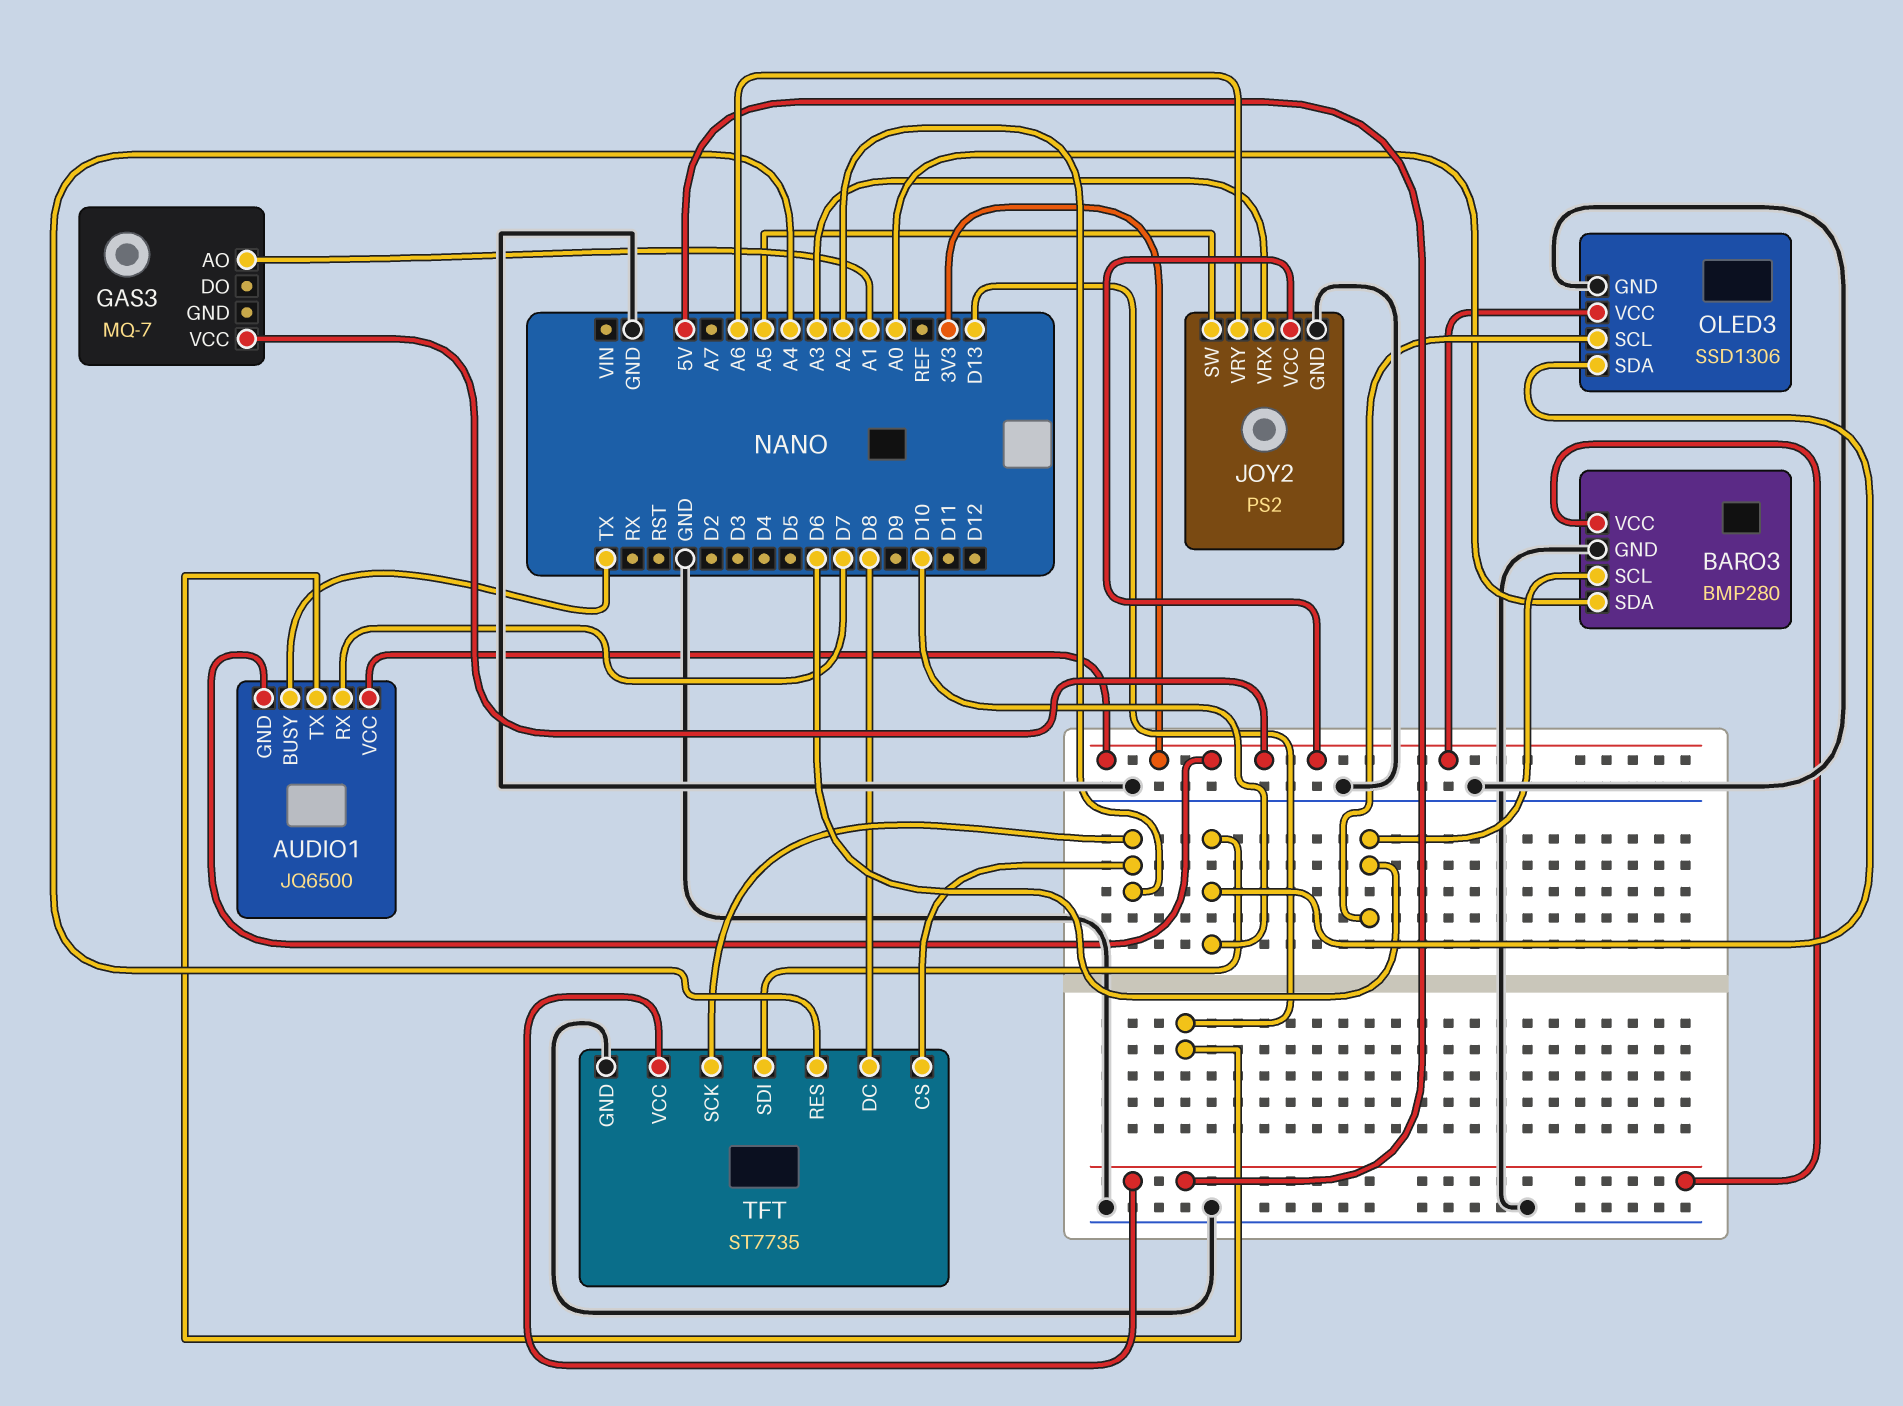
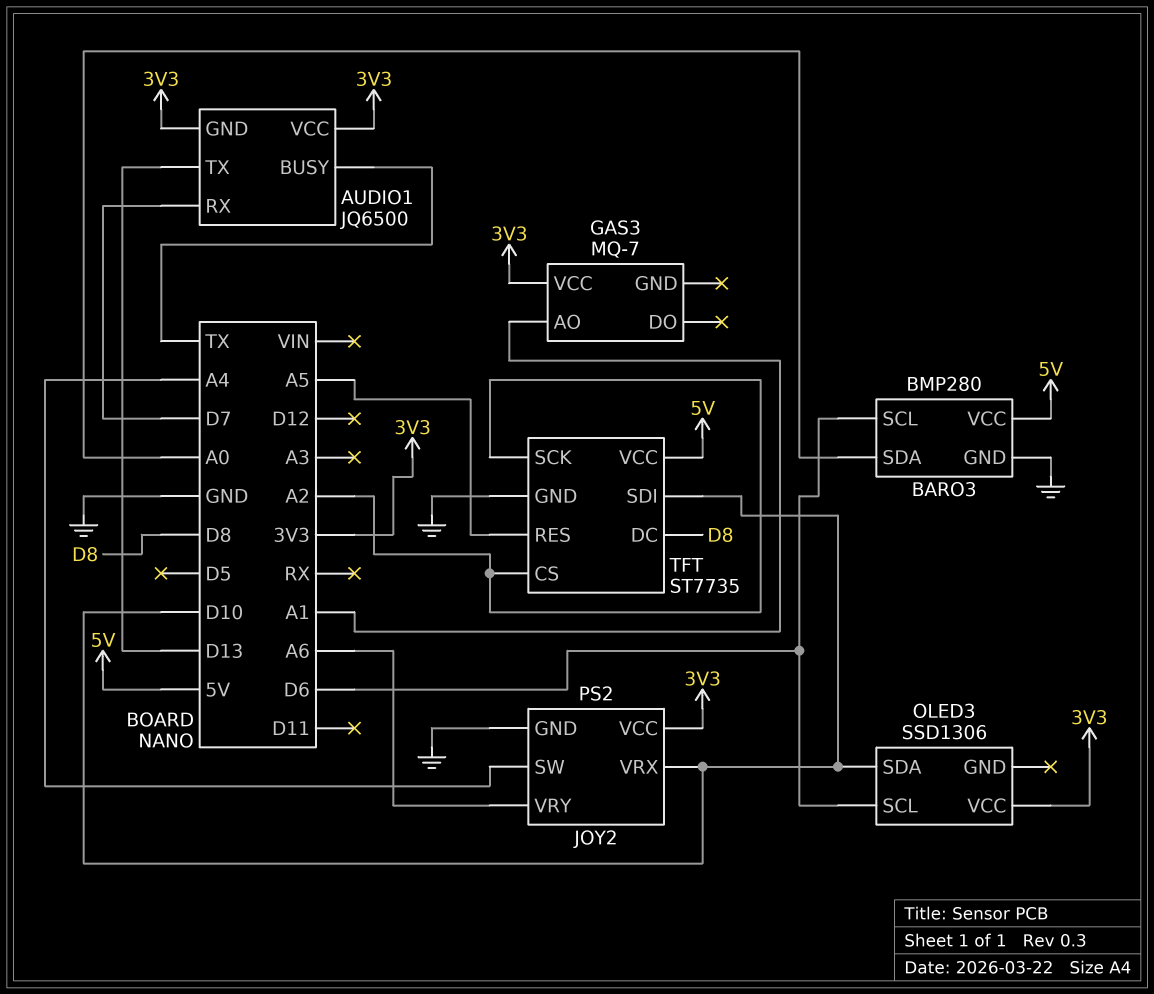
JOY2 pin SW: A5 -> A4
JOY2 pin VRX: A3 -> D10
OLED3 pin GND: GND -> none
TFT pin RES: A4 -> A5

